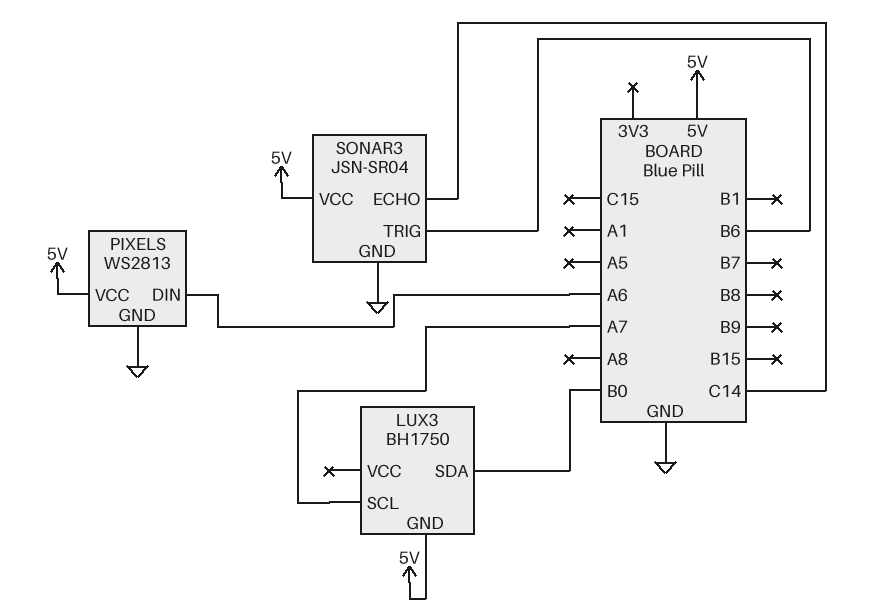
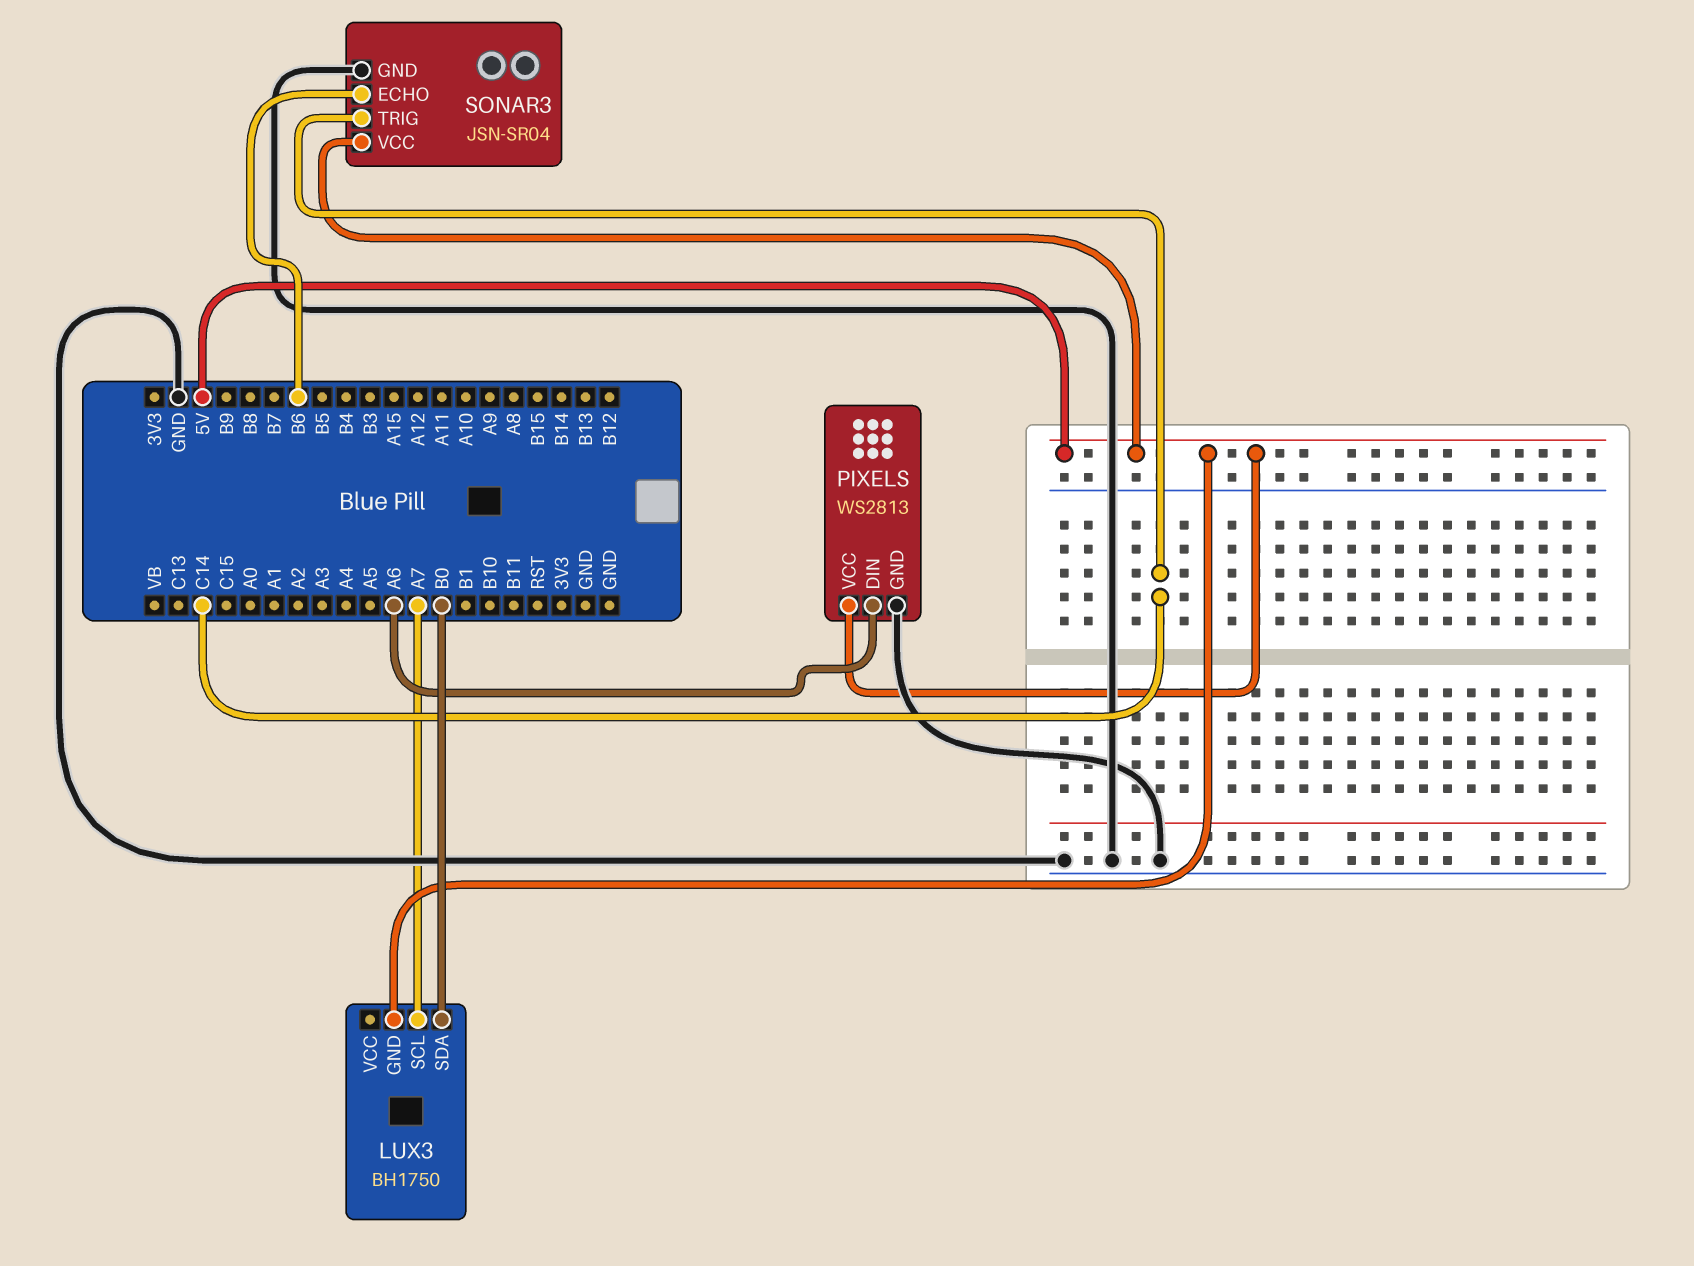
SONAR3 pin ECHO: C14 -> B6
SONAR3 pin TRIG: B6 -> C14

